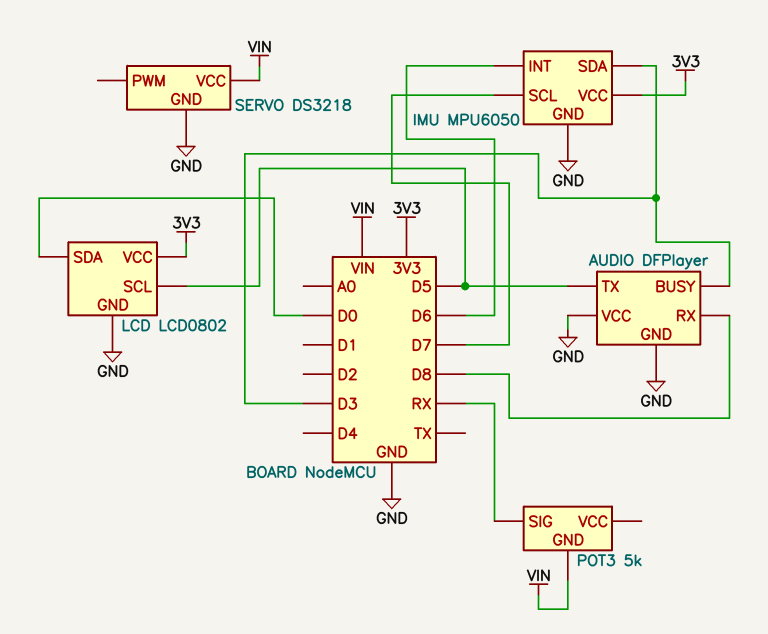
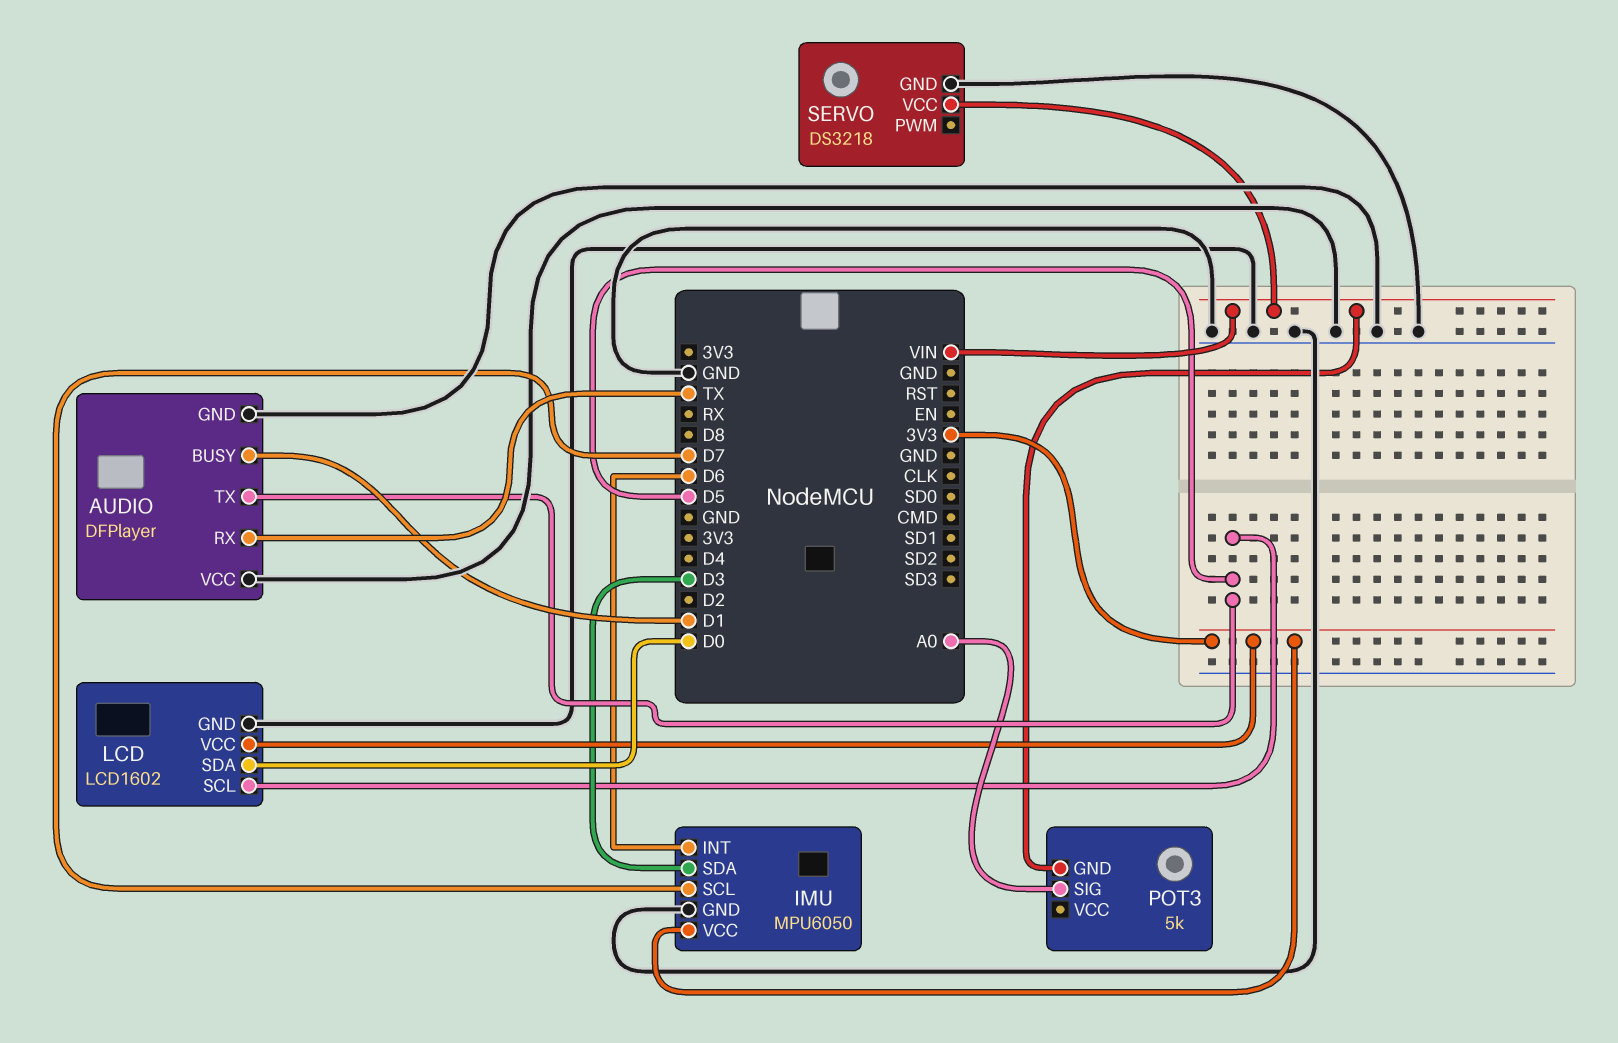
AUDIO pin BUSY: D3 -> D1
AUDIO pin RX: D8 -> TX
LCD: LCD0802 -> LCD1602
POT3 pin SIG: RX -> A0

